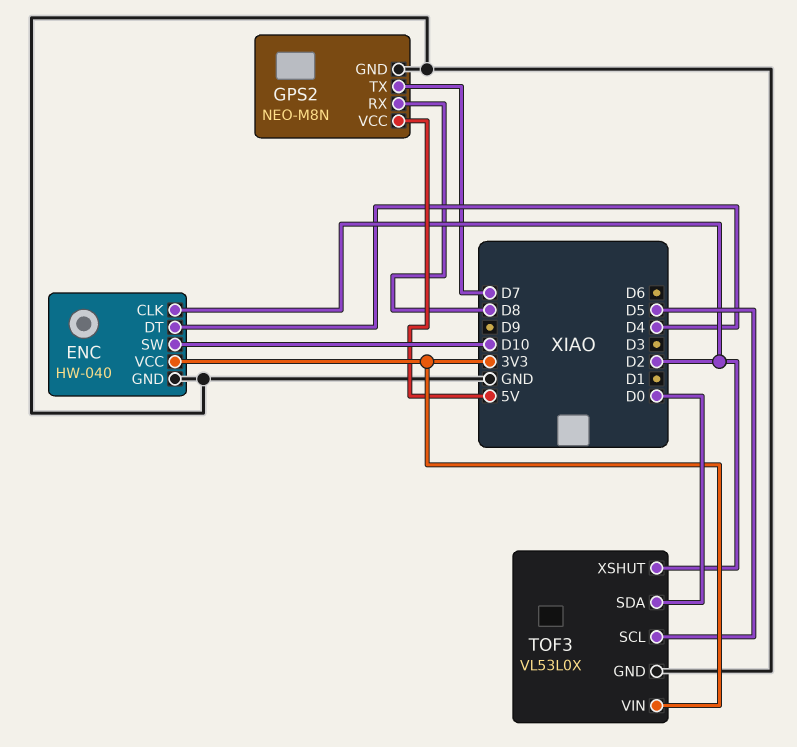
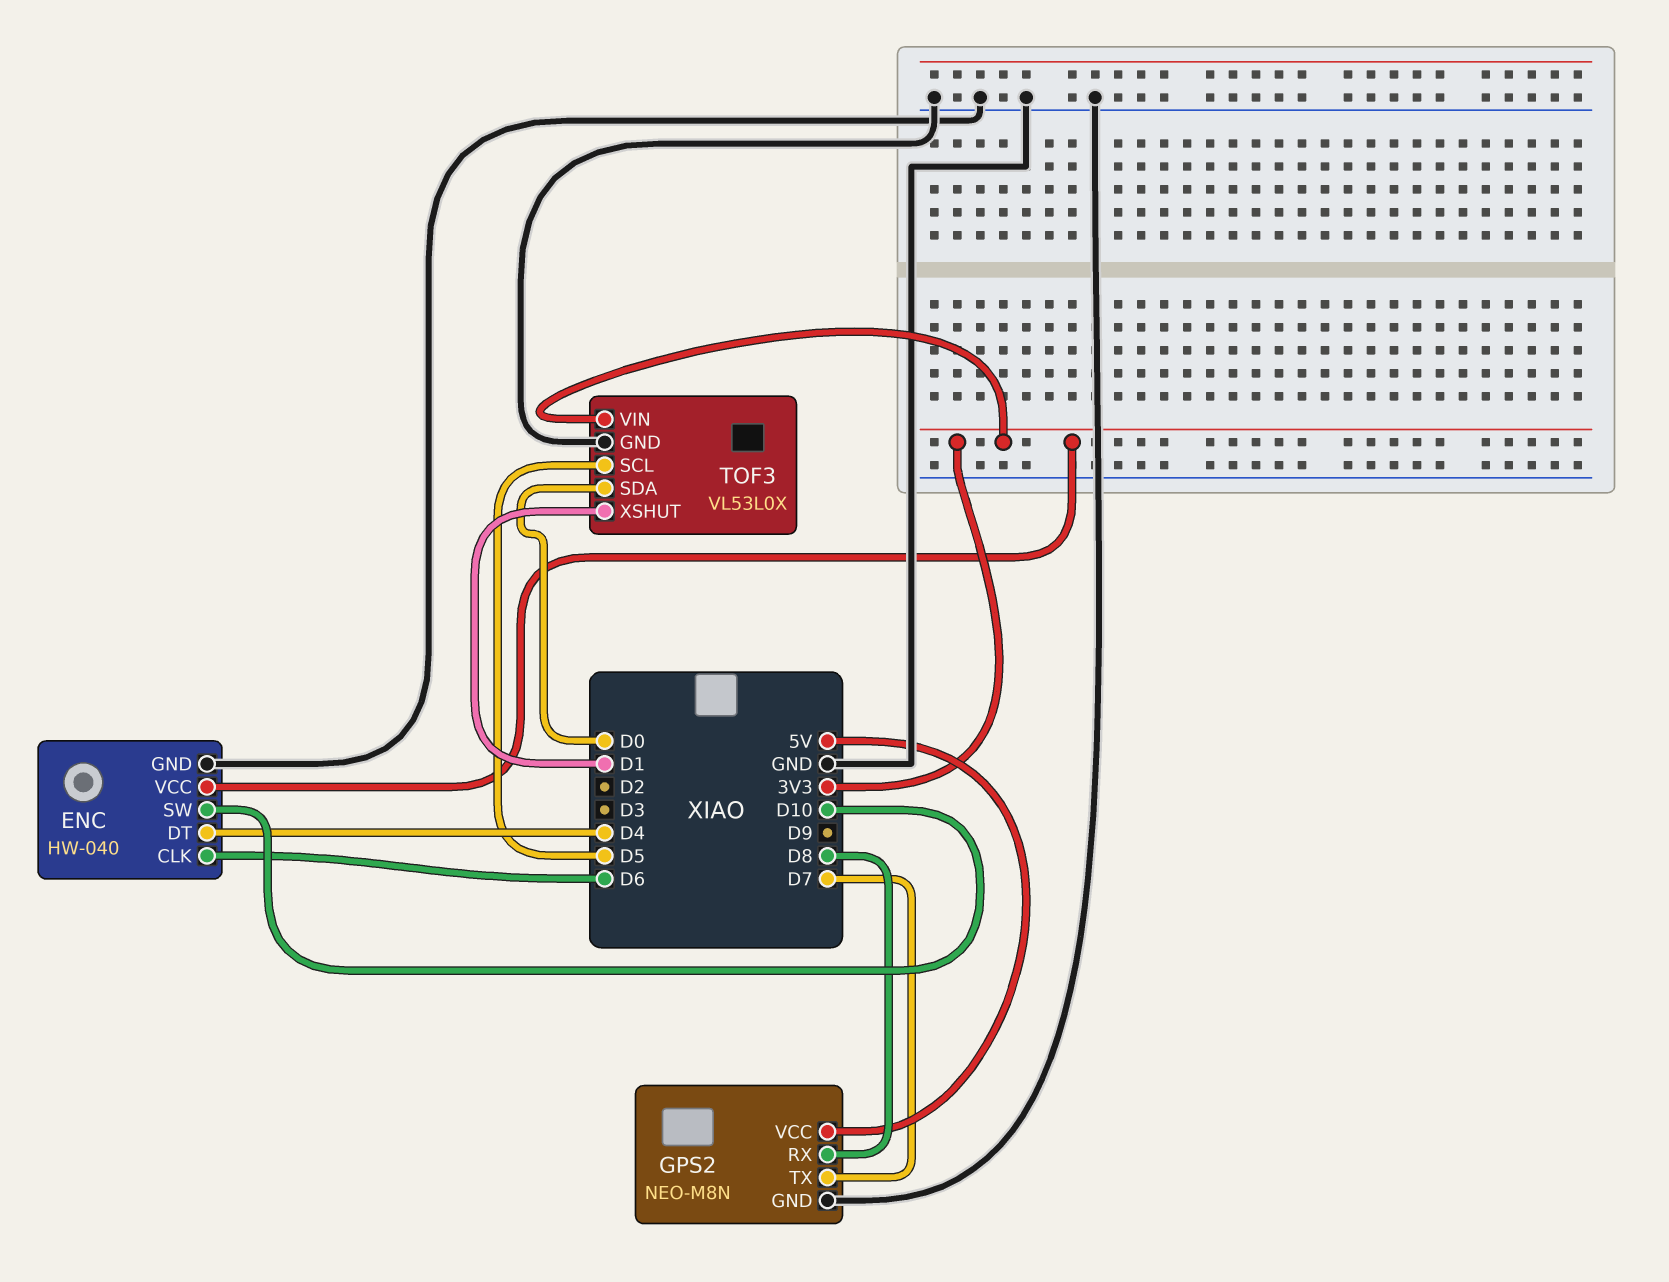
ENC pin CLK: D2 -> D6
TOF3 pin XSHUT: D2 -> D1

